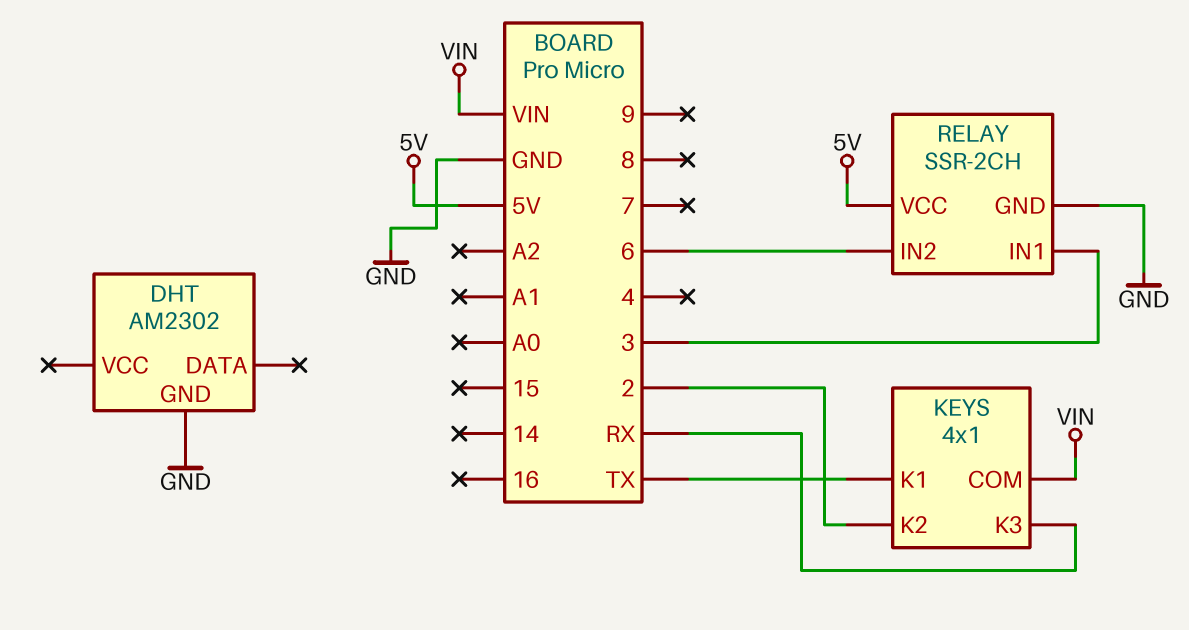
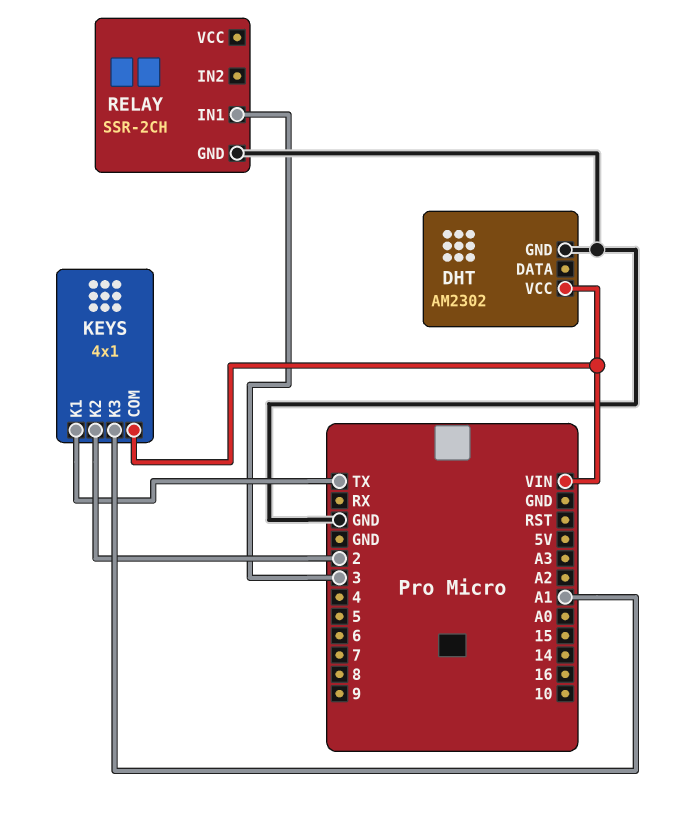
DHT pin VCC: none -> VIN
KEYS pin K3: RX -> A1
RELAY pin IN2: 6 -> none
RELAY pin VCC: 5V -> none

